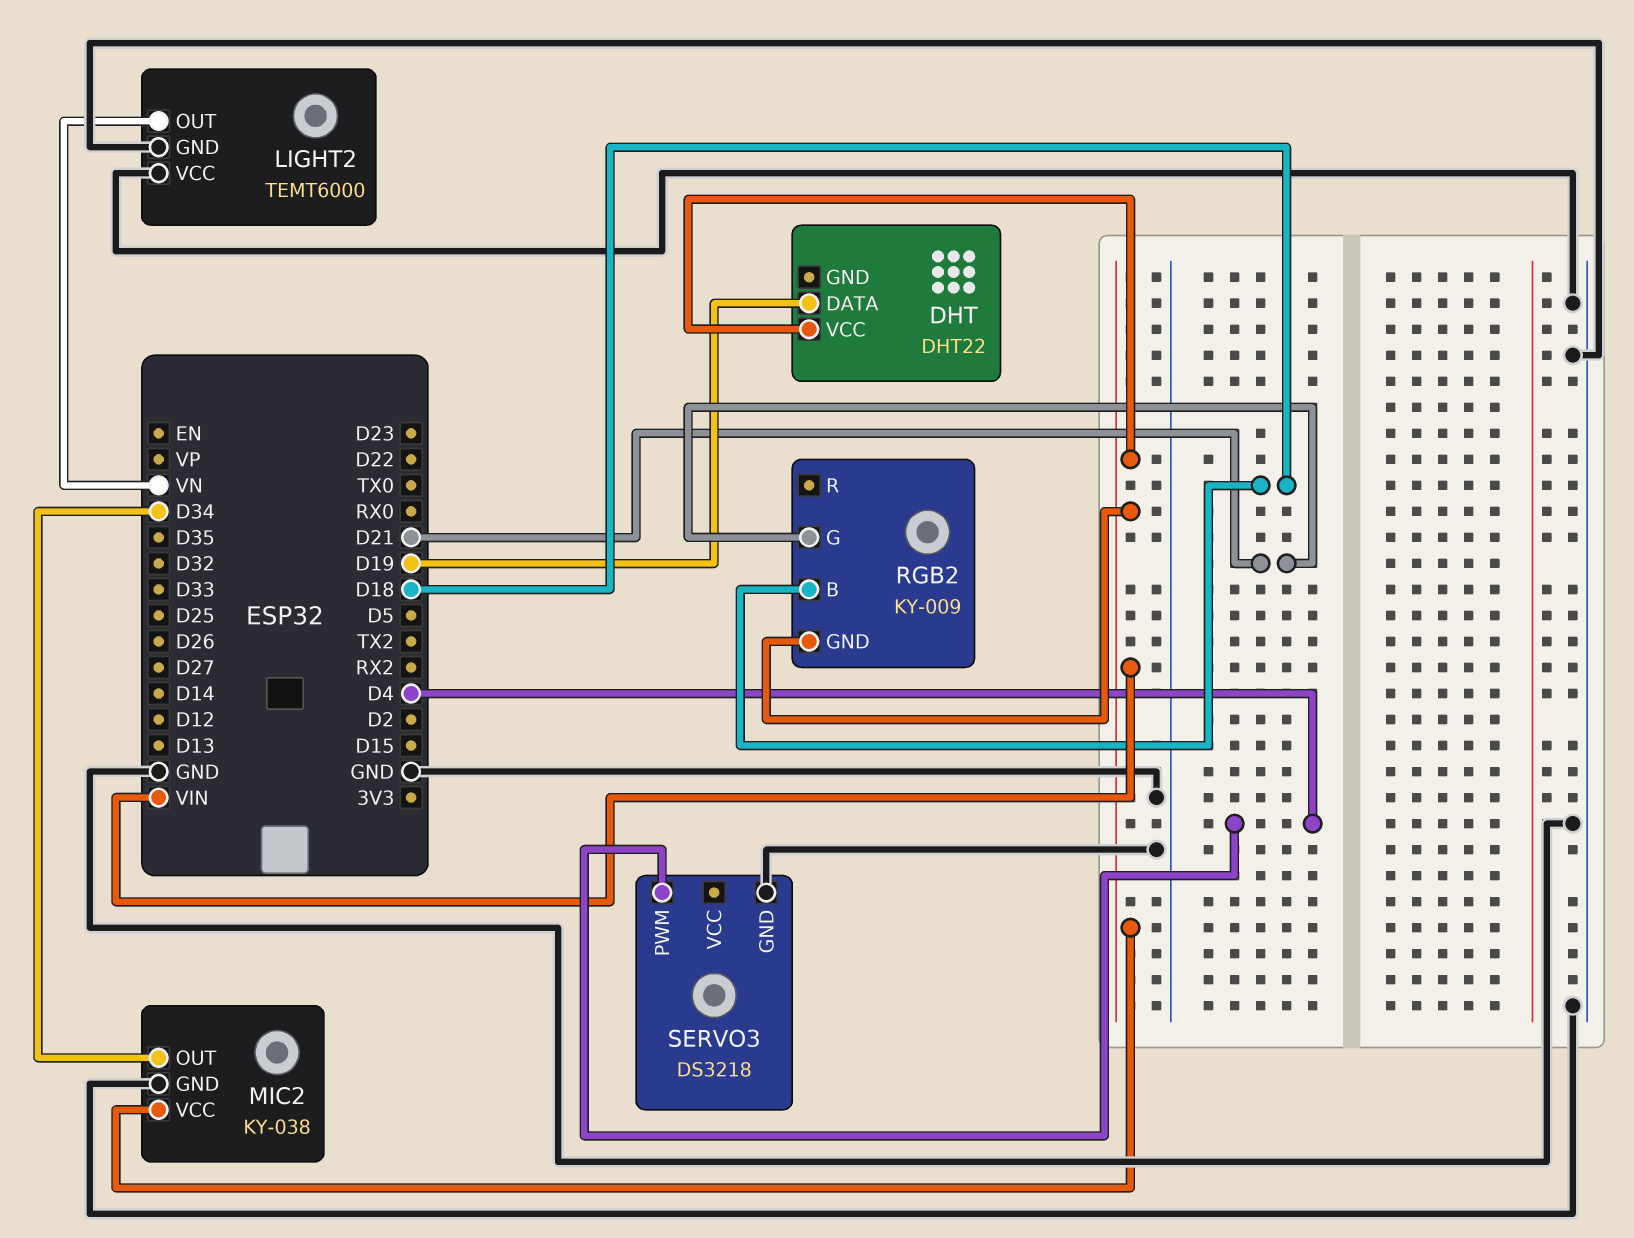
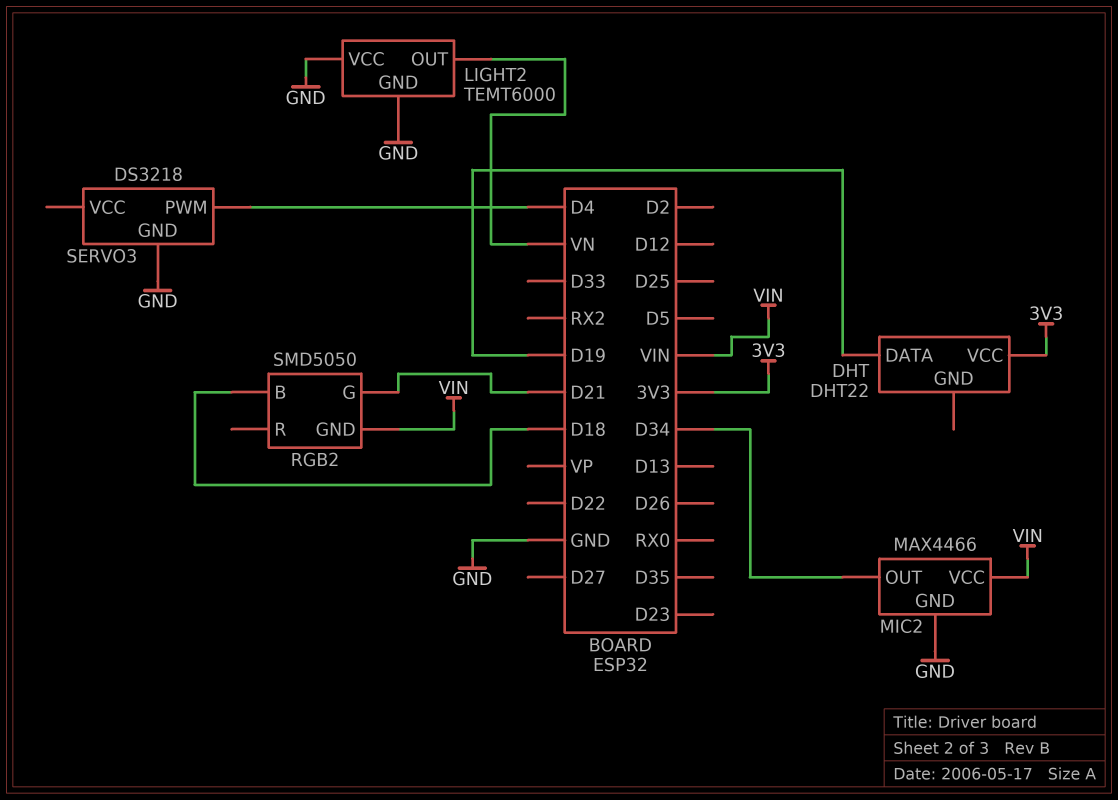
DHT pin VCC: VIN -> 3V3
MIC2: KY-038 -> MAX4466
RGB2: KY-009 -> SMD5050

